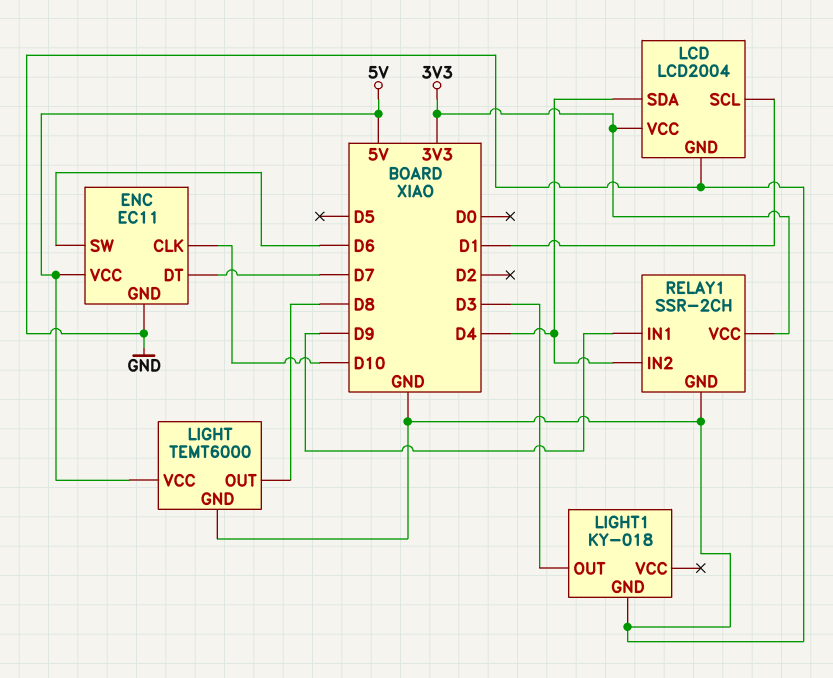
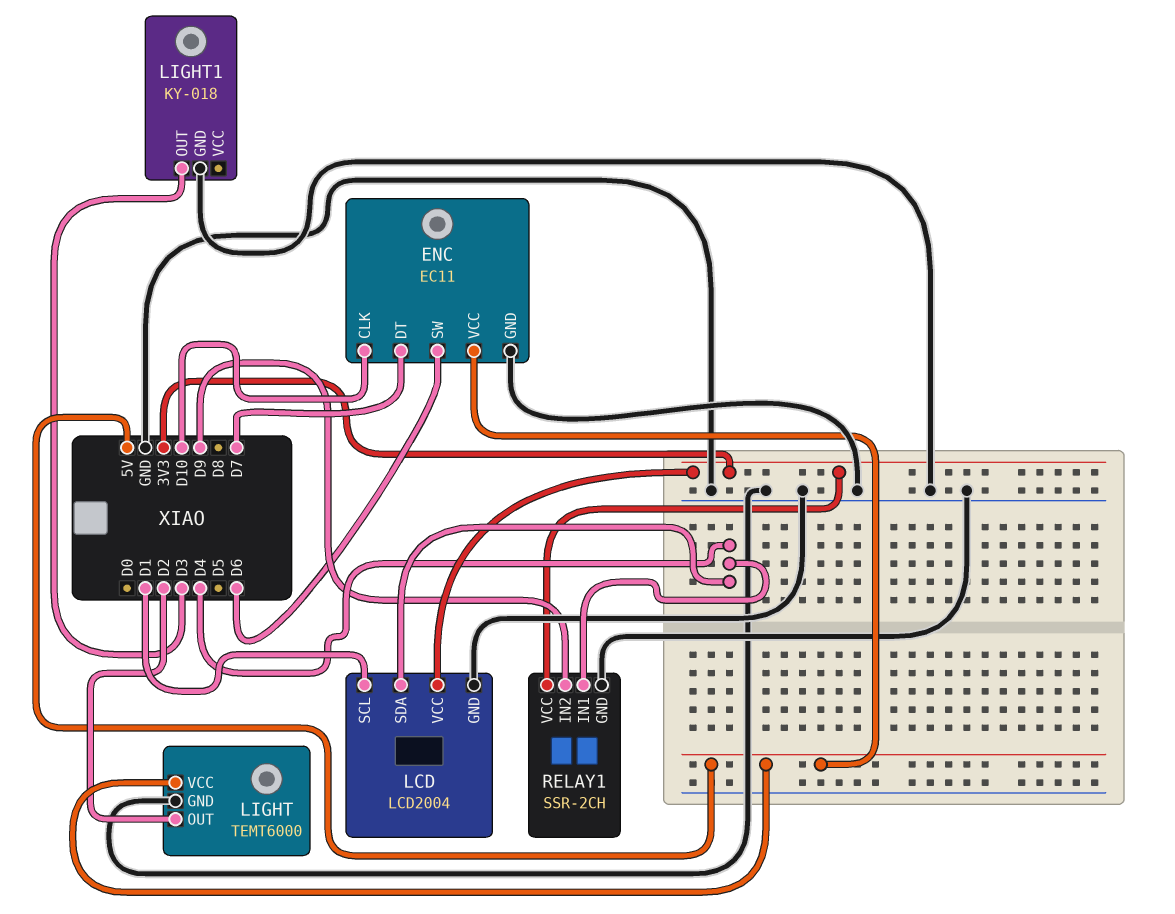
LIGHT pin OUT: D8 -> D2
RELAY1 pin IN1: D9 -> D4
RELAY1 pin IN2: D4 -> D9

